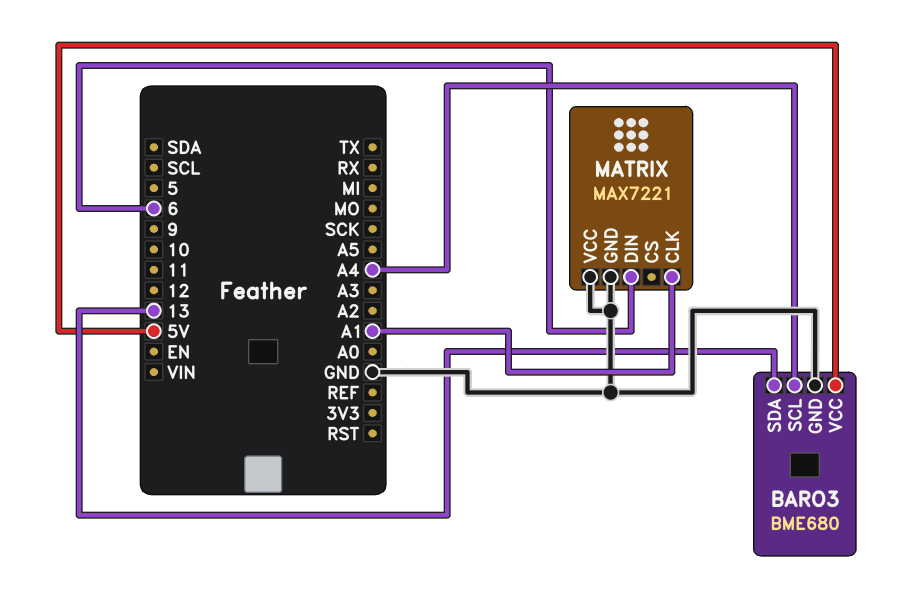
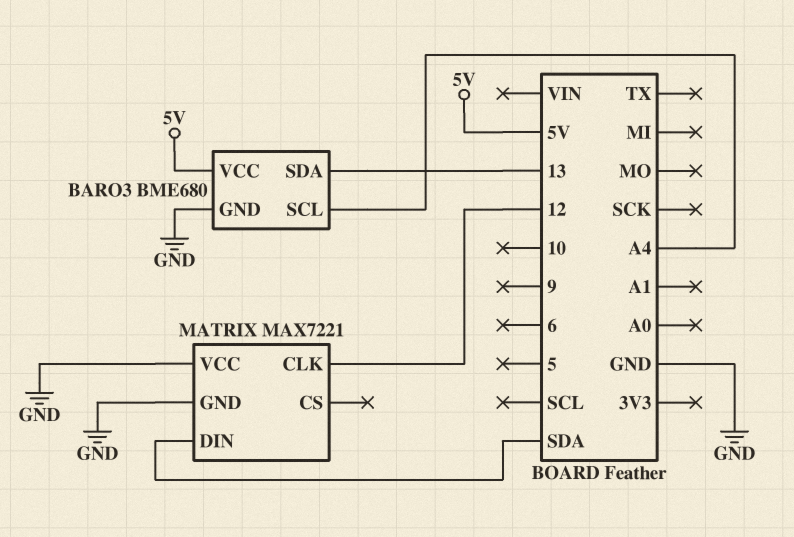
MATRIX pin CLK: A1 -> 12
MATRIX pin DIN: 6 -> SDA

